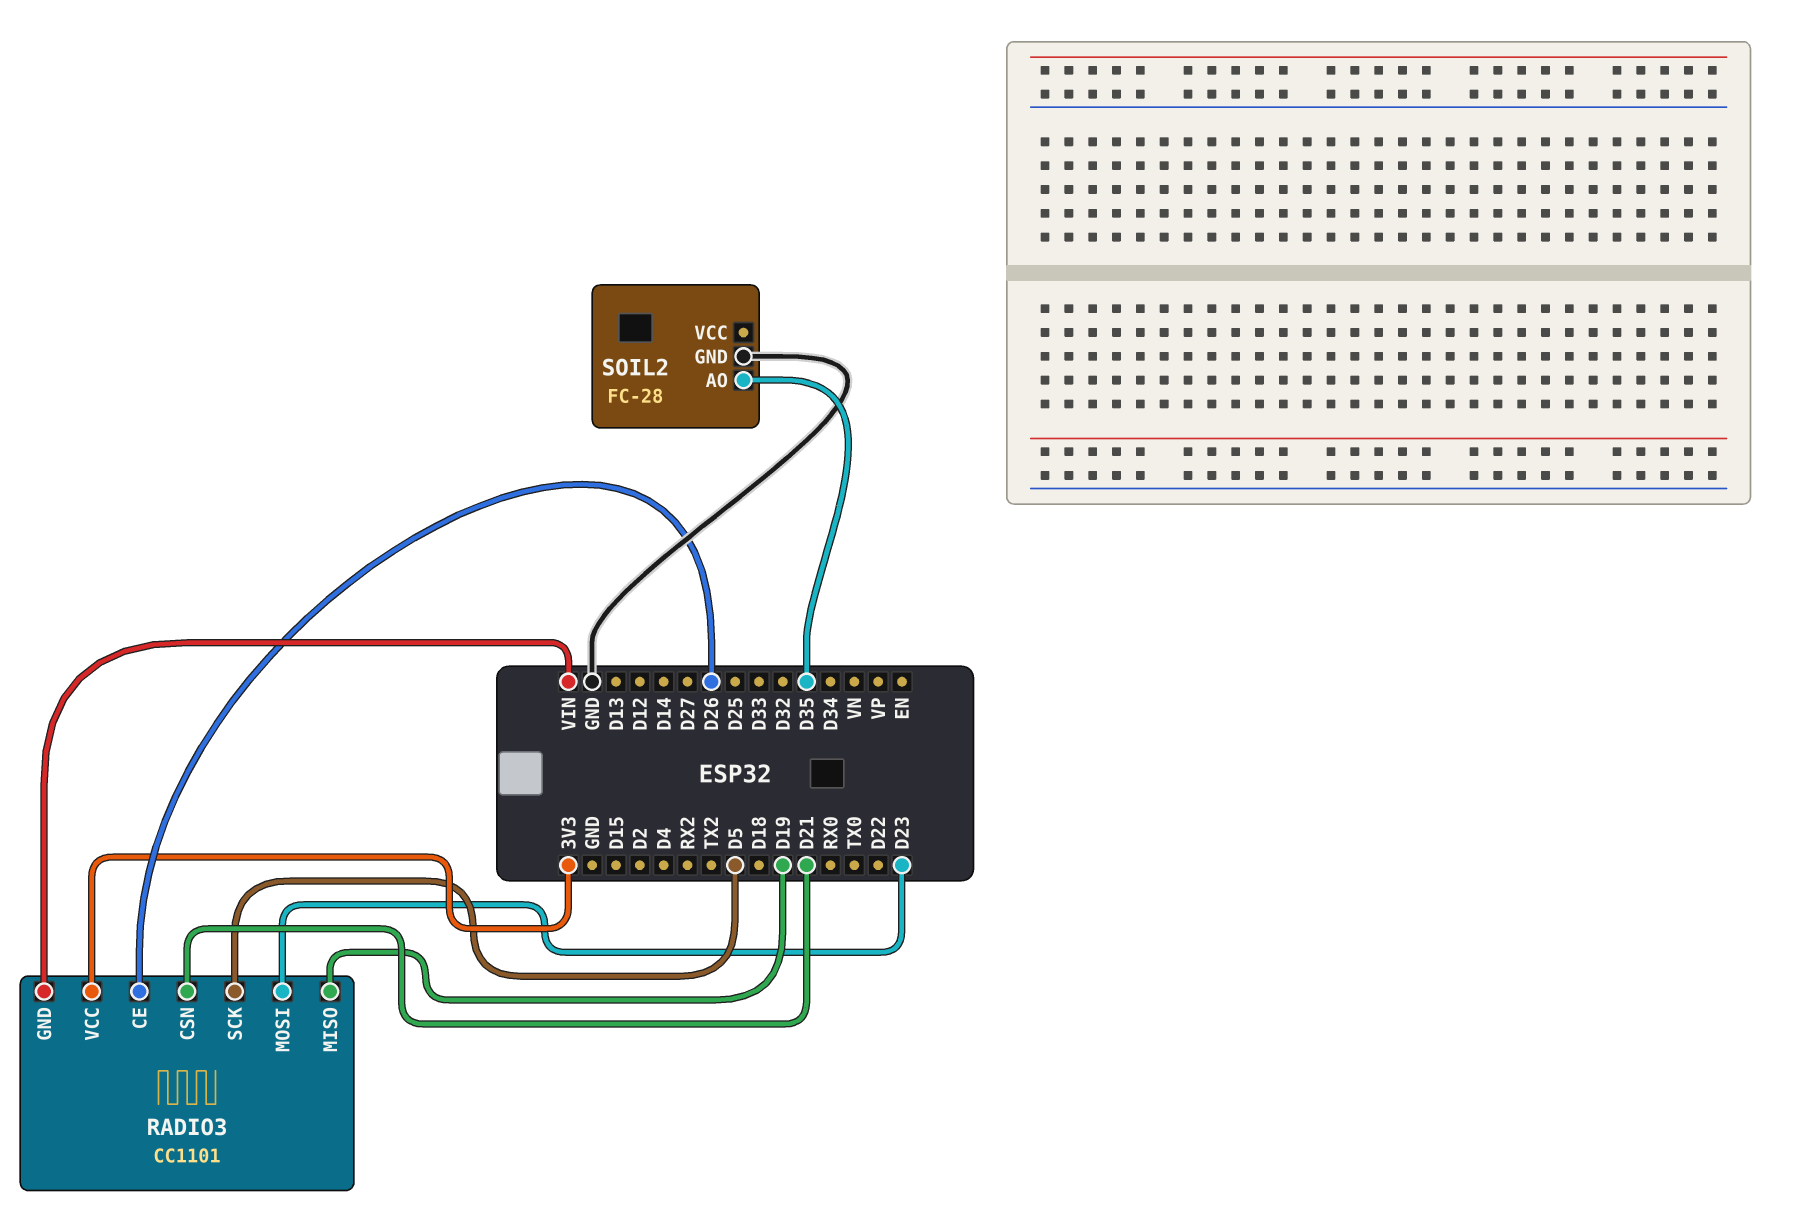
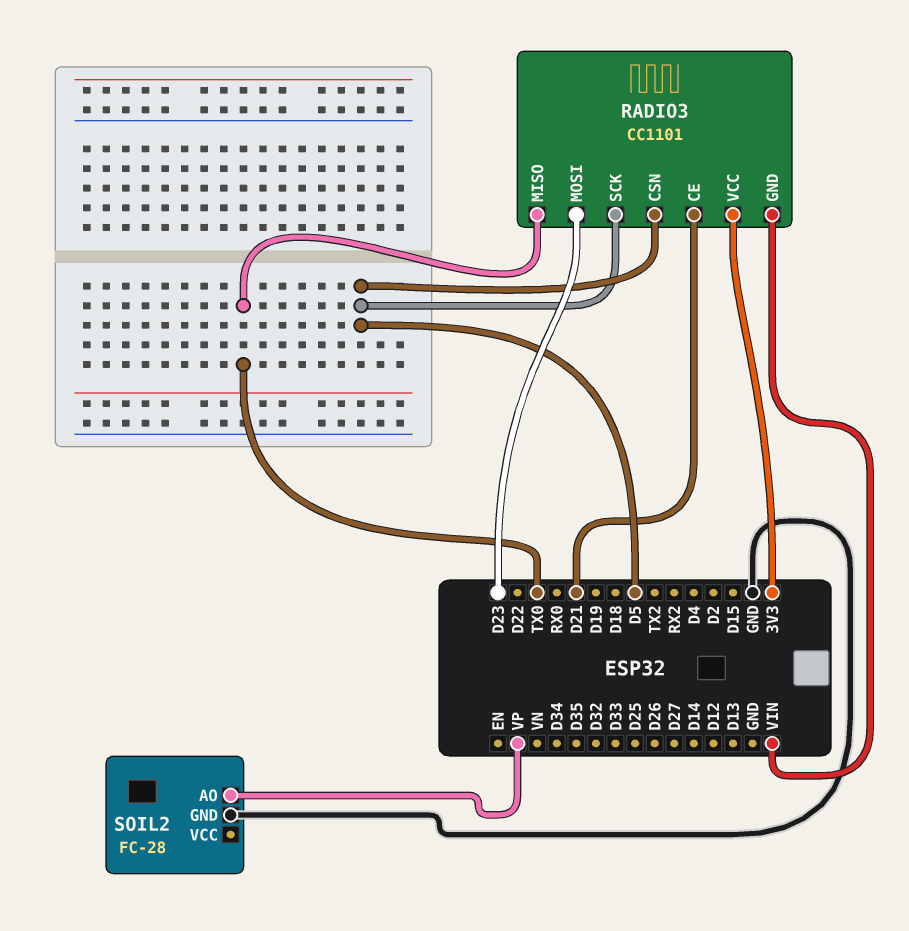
RADIO3 pin CE: D26 -> D21
RADIO3 pin CSN: D21 -> D5
RADIO3 pin MISO: D19 -> TX0
SOIL2 pin AO: D35 -> VP

